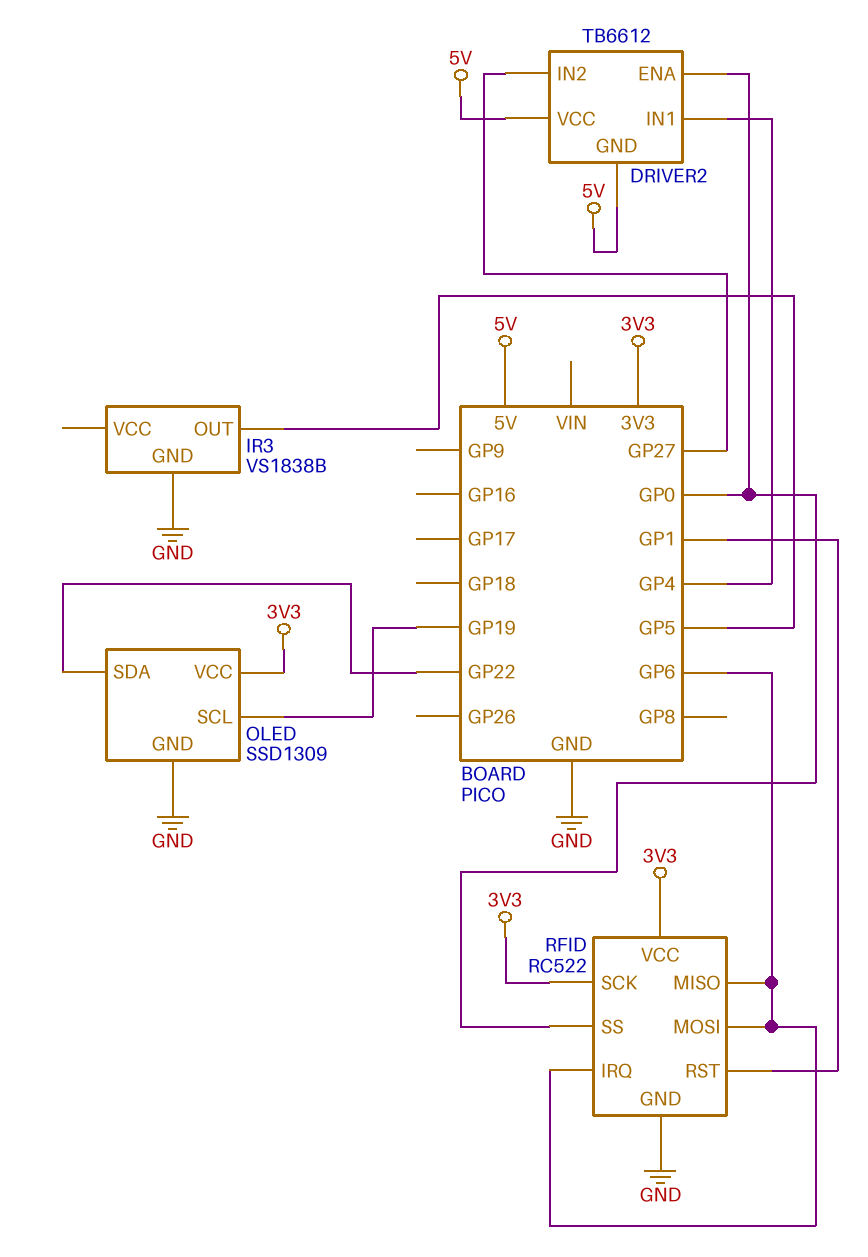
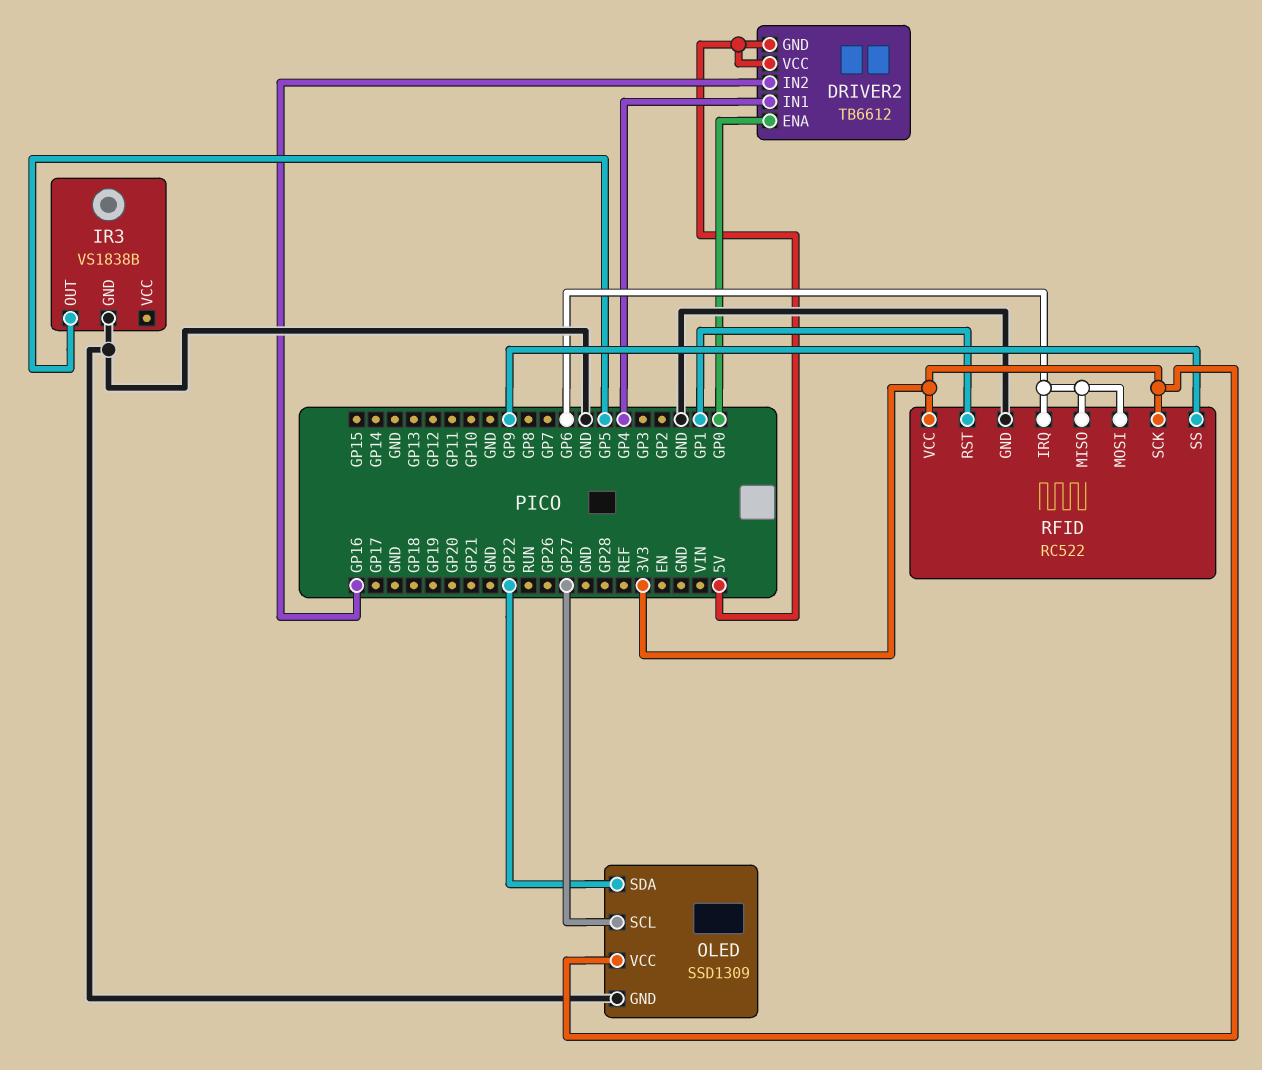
DRIVER2 pin IN2: GP27 -> GP16
OLED pin SCL: GP19 -> GP27
RFID pin SS: GP0 -> GP9

